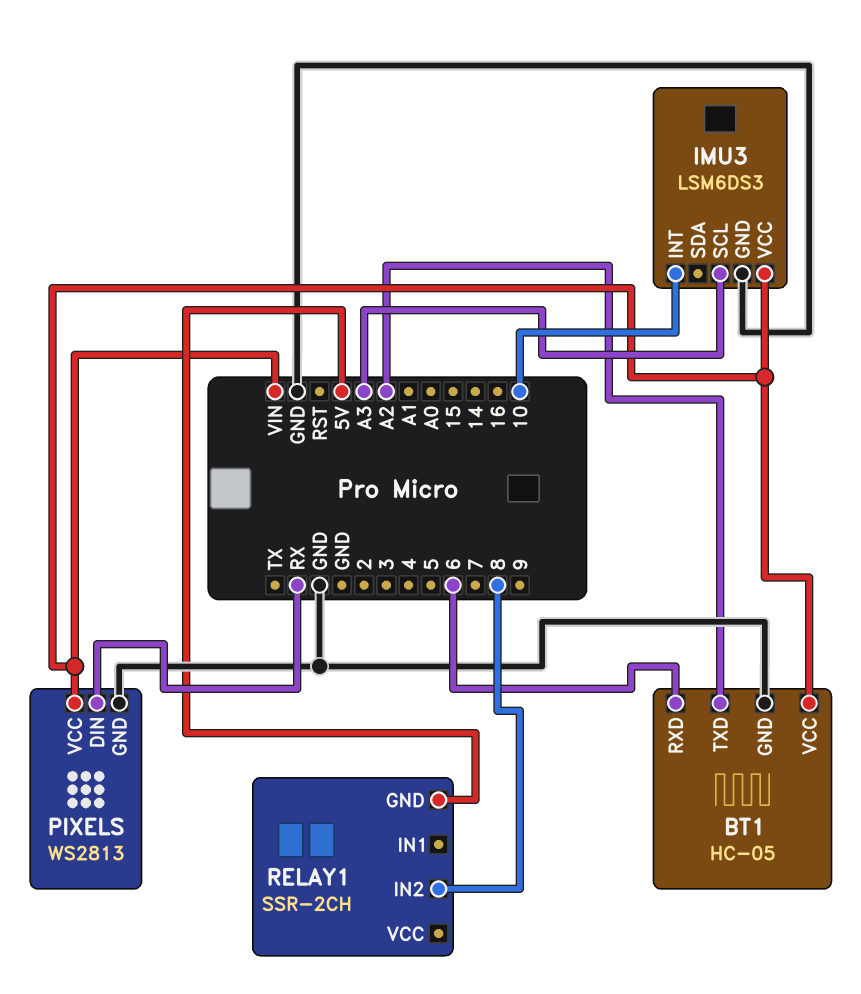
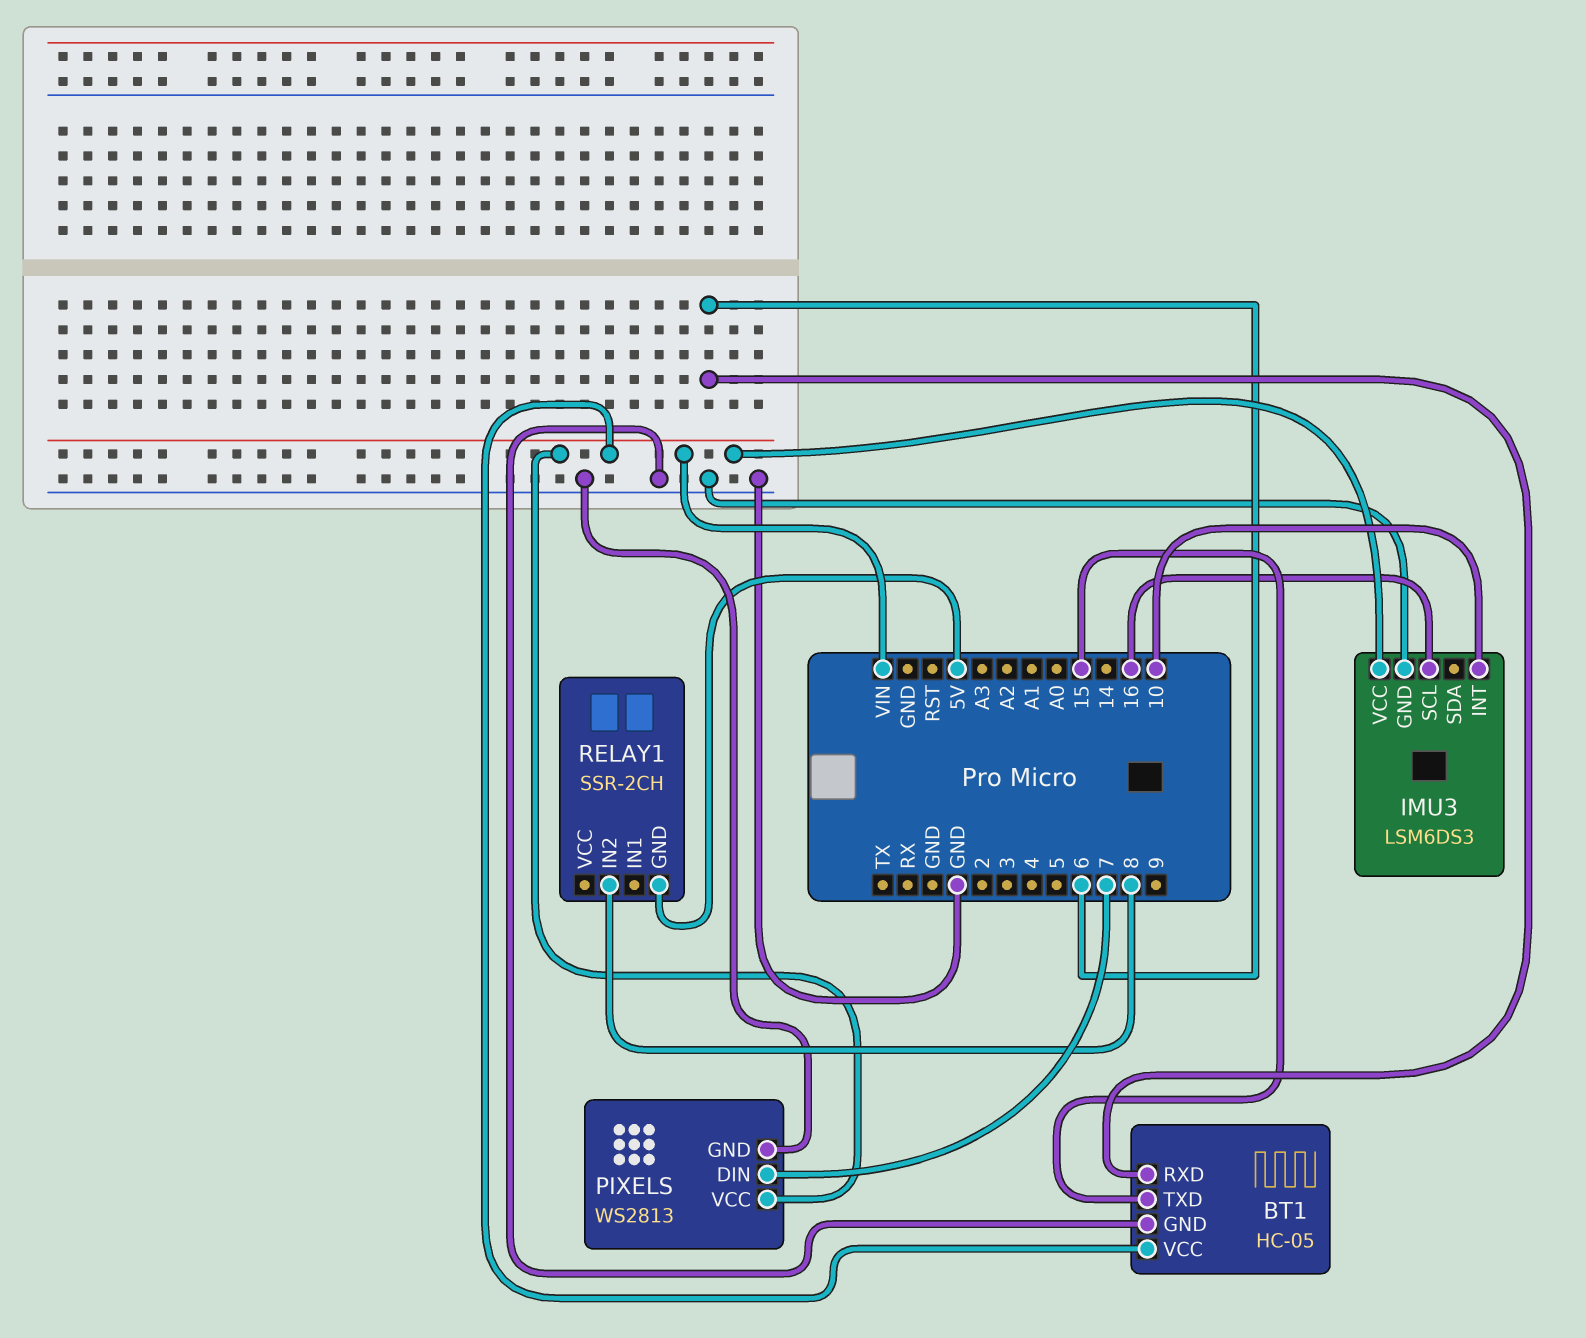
BT1 pin TXD: A2 -> 15
IMU3 pin SCL: A3 -> 16
PIXELS pin DIN: RX -> 7

